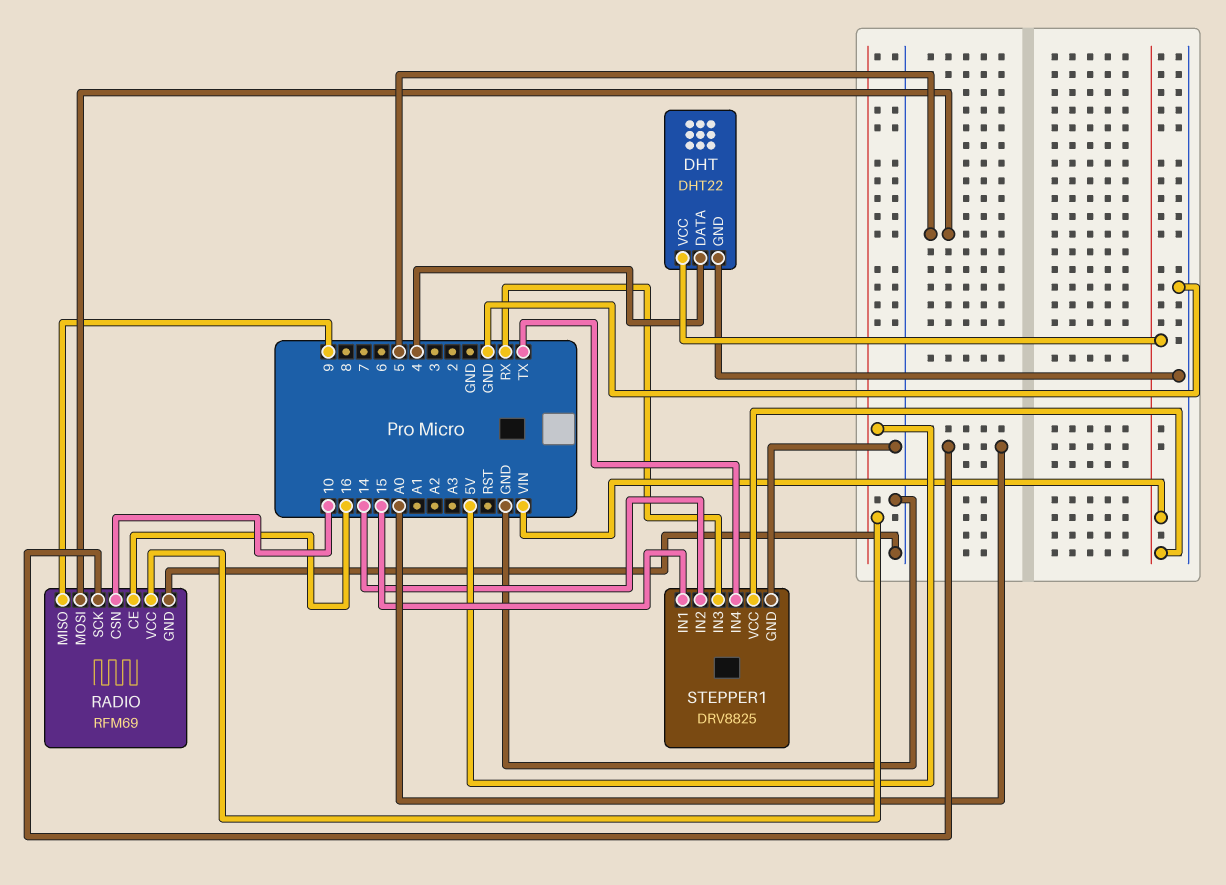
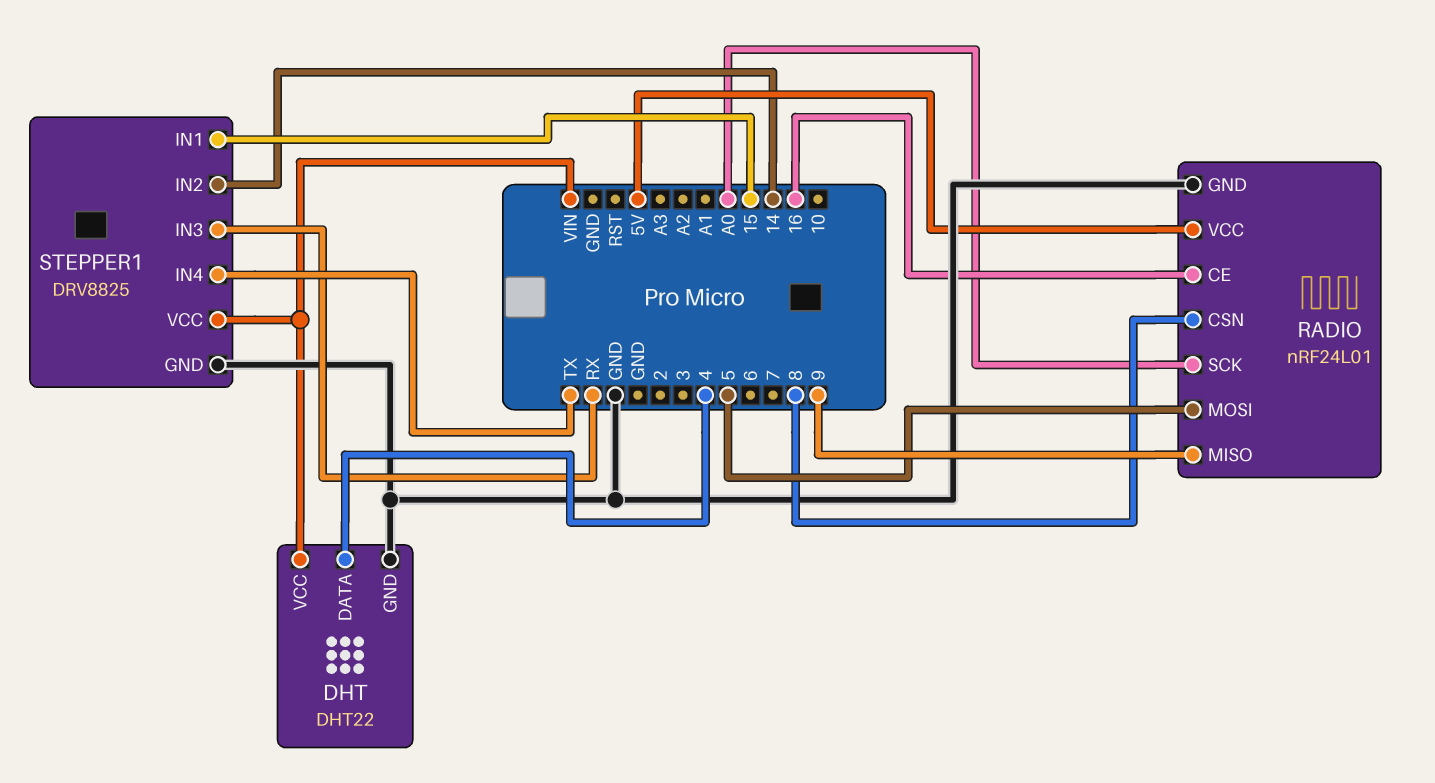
RADIO: RFM69 -> nRF24L01
RADIO pin CSN: 10 -> 8

